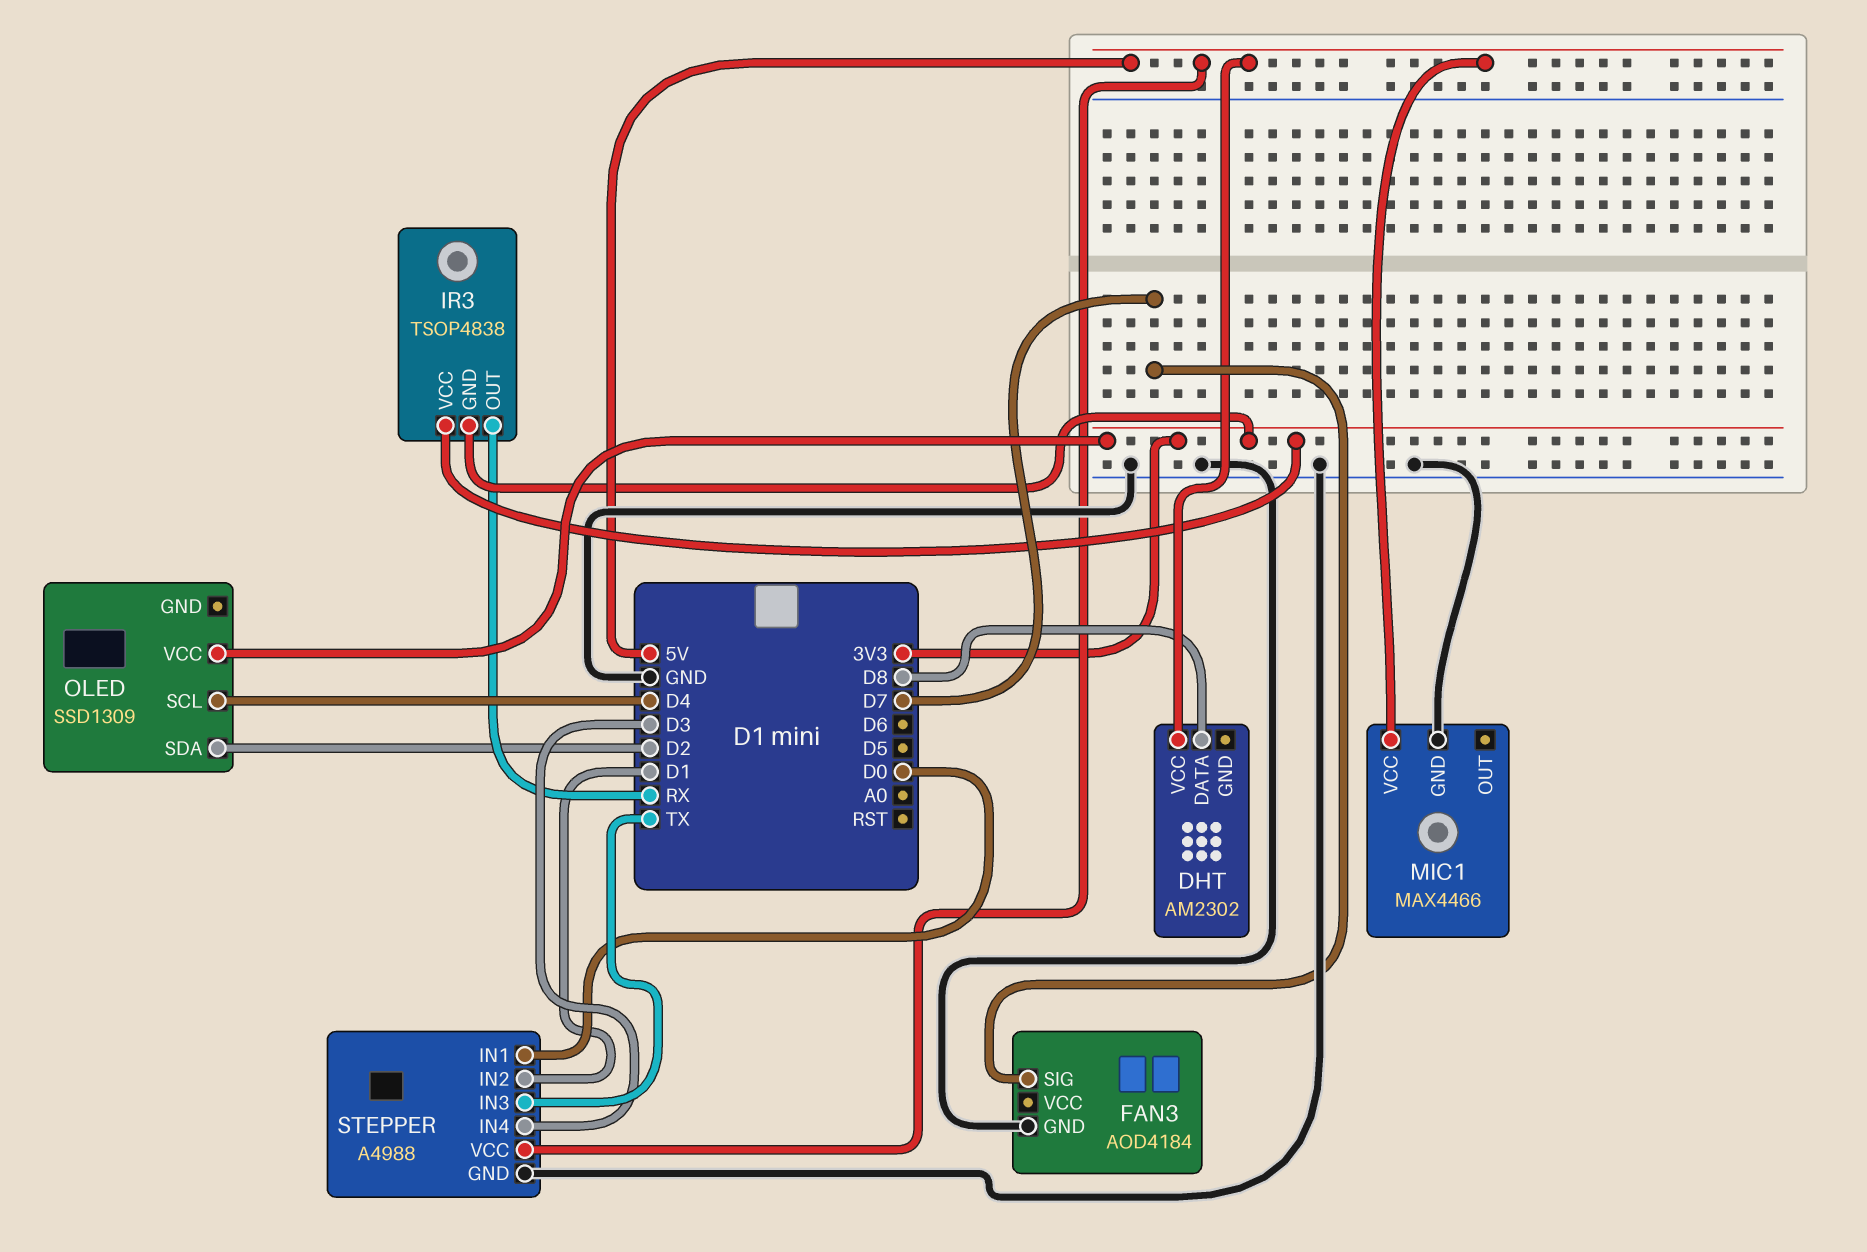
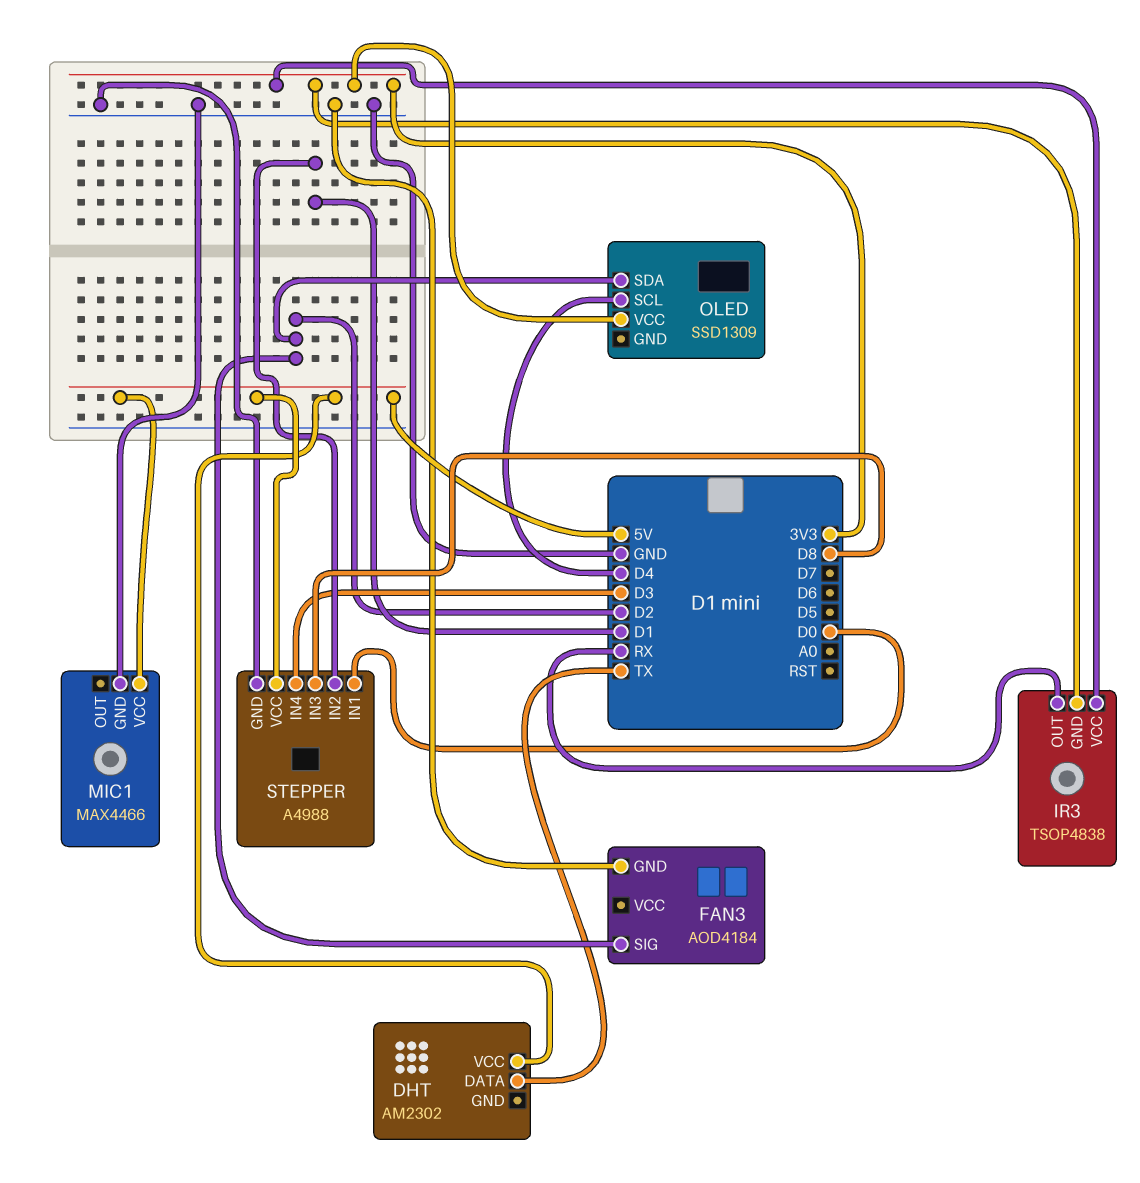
DHT pin DATA: D8 -> TX
FAN3 pin SIG: D7 -> D2
STEPPER pin IN3: TX -> D8

